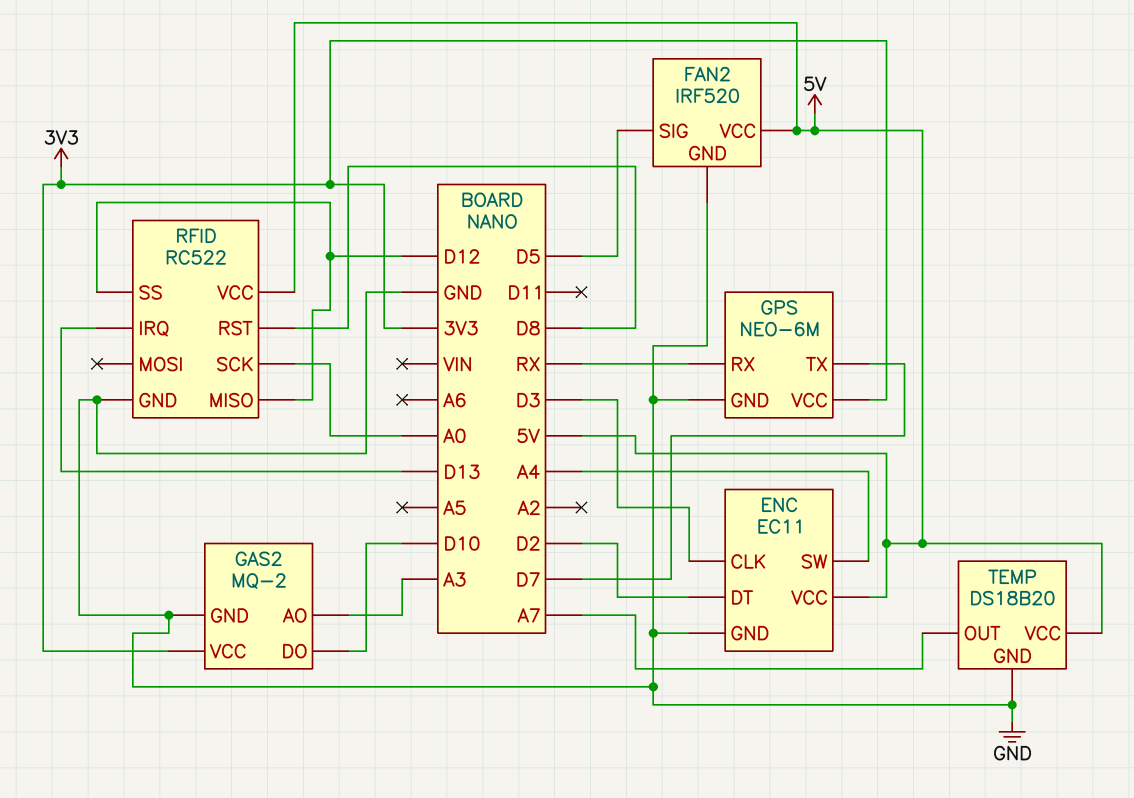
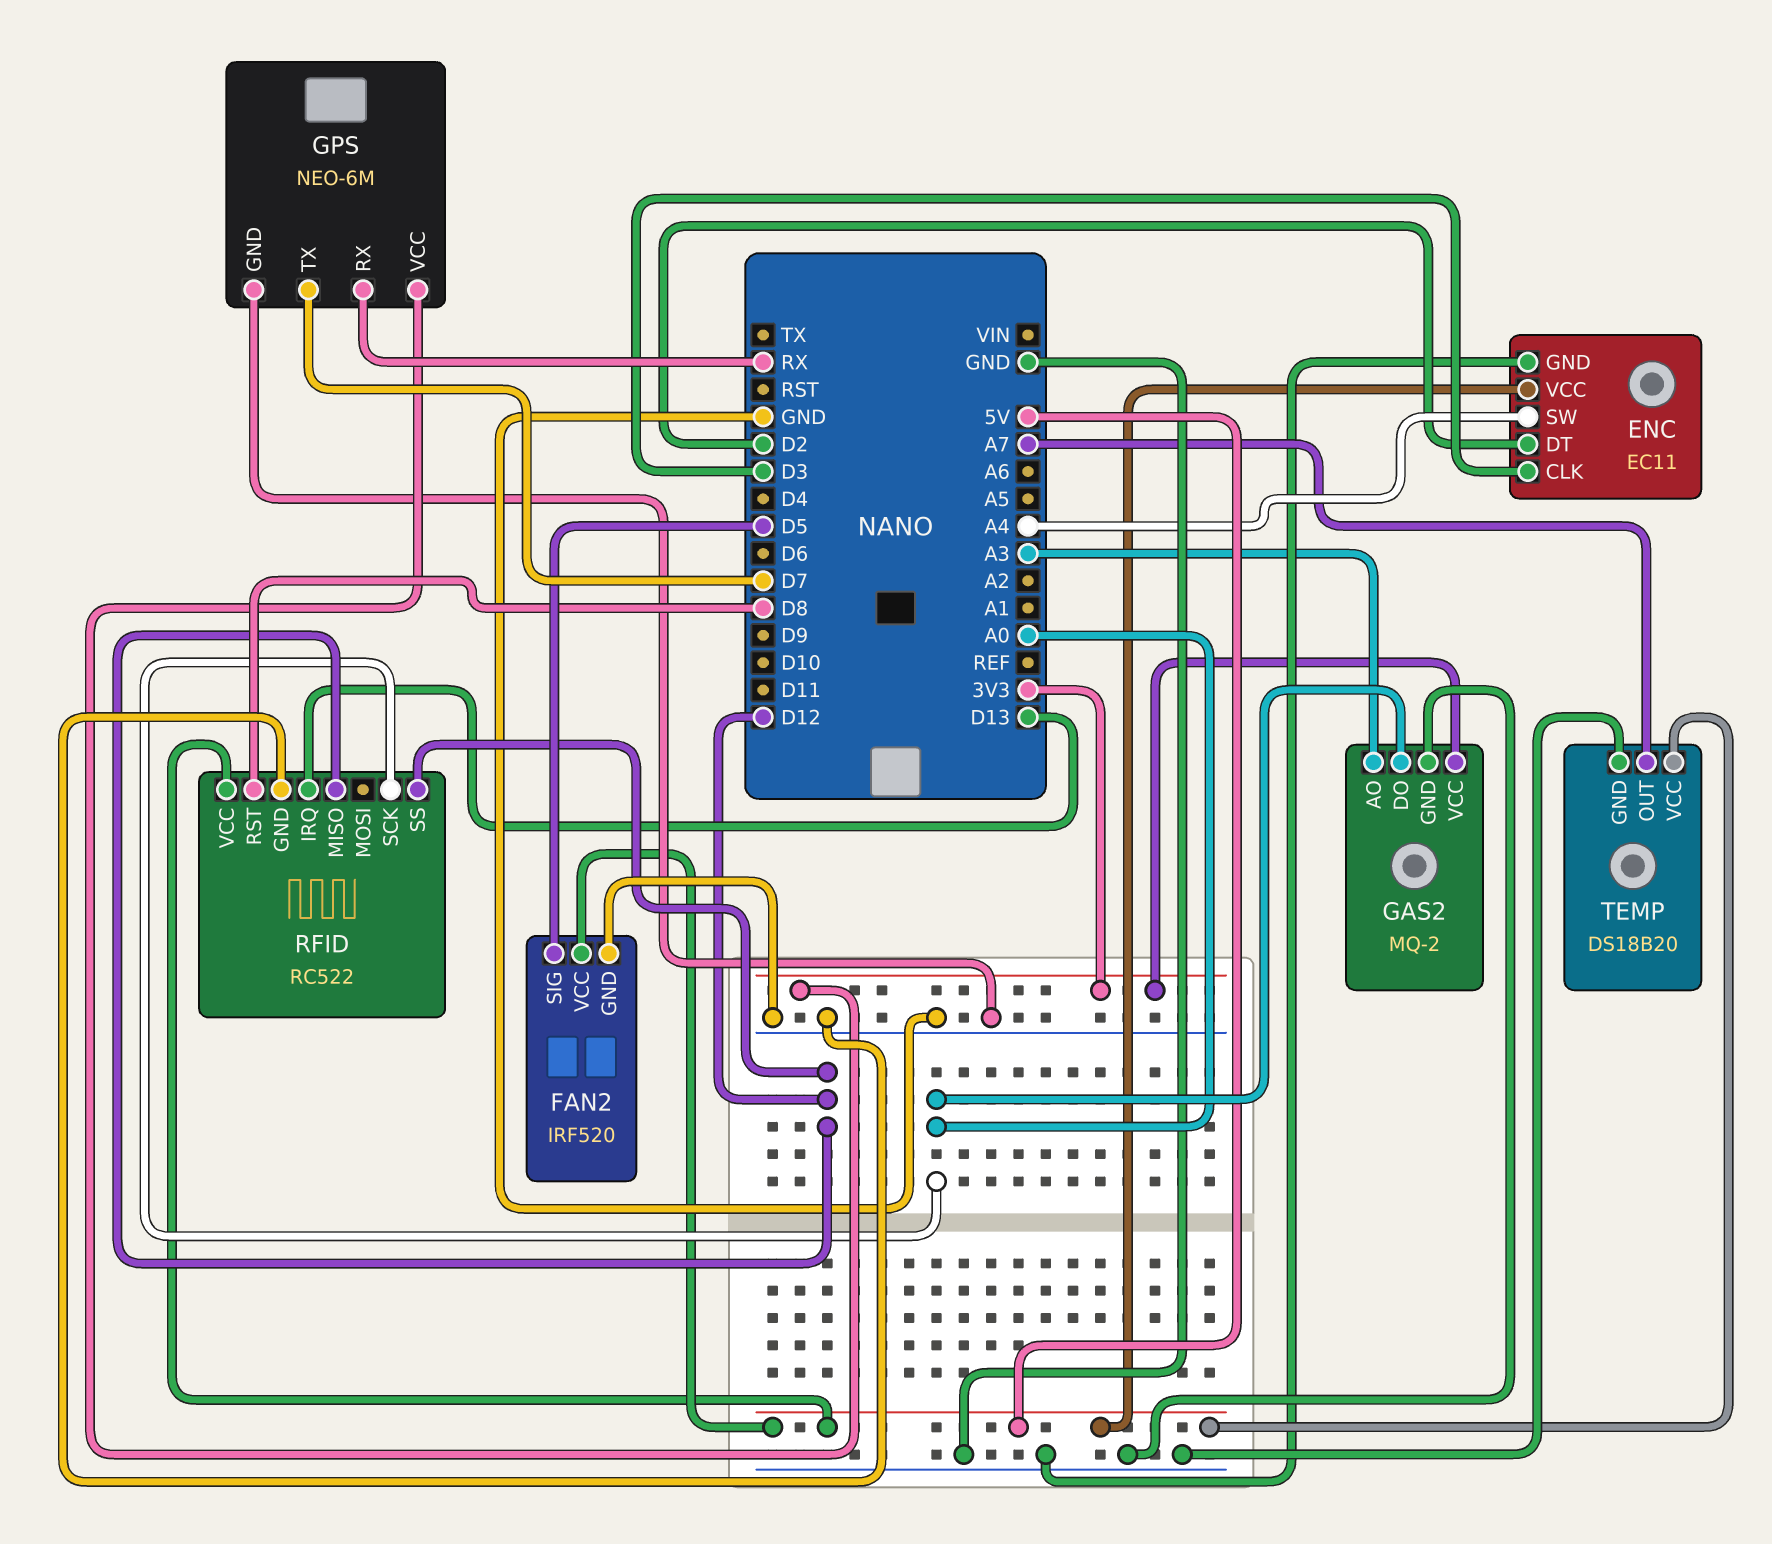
GAS2 pin DO: D10 -> A0

